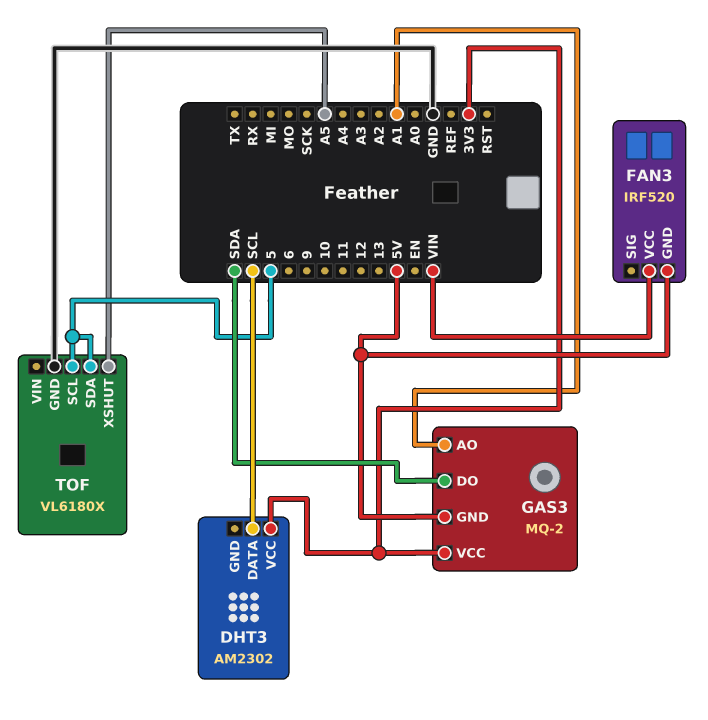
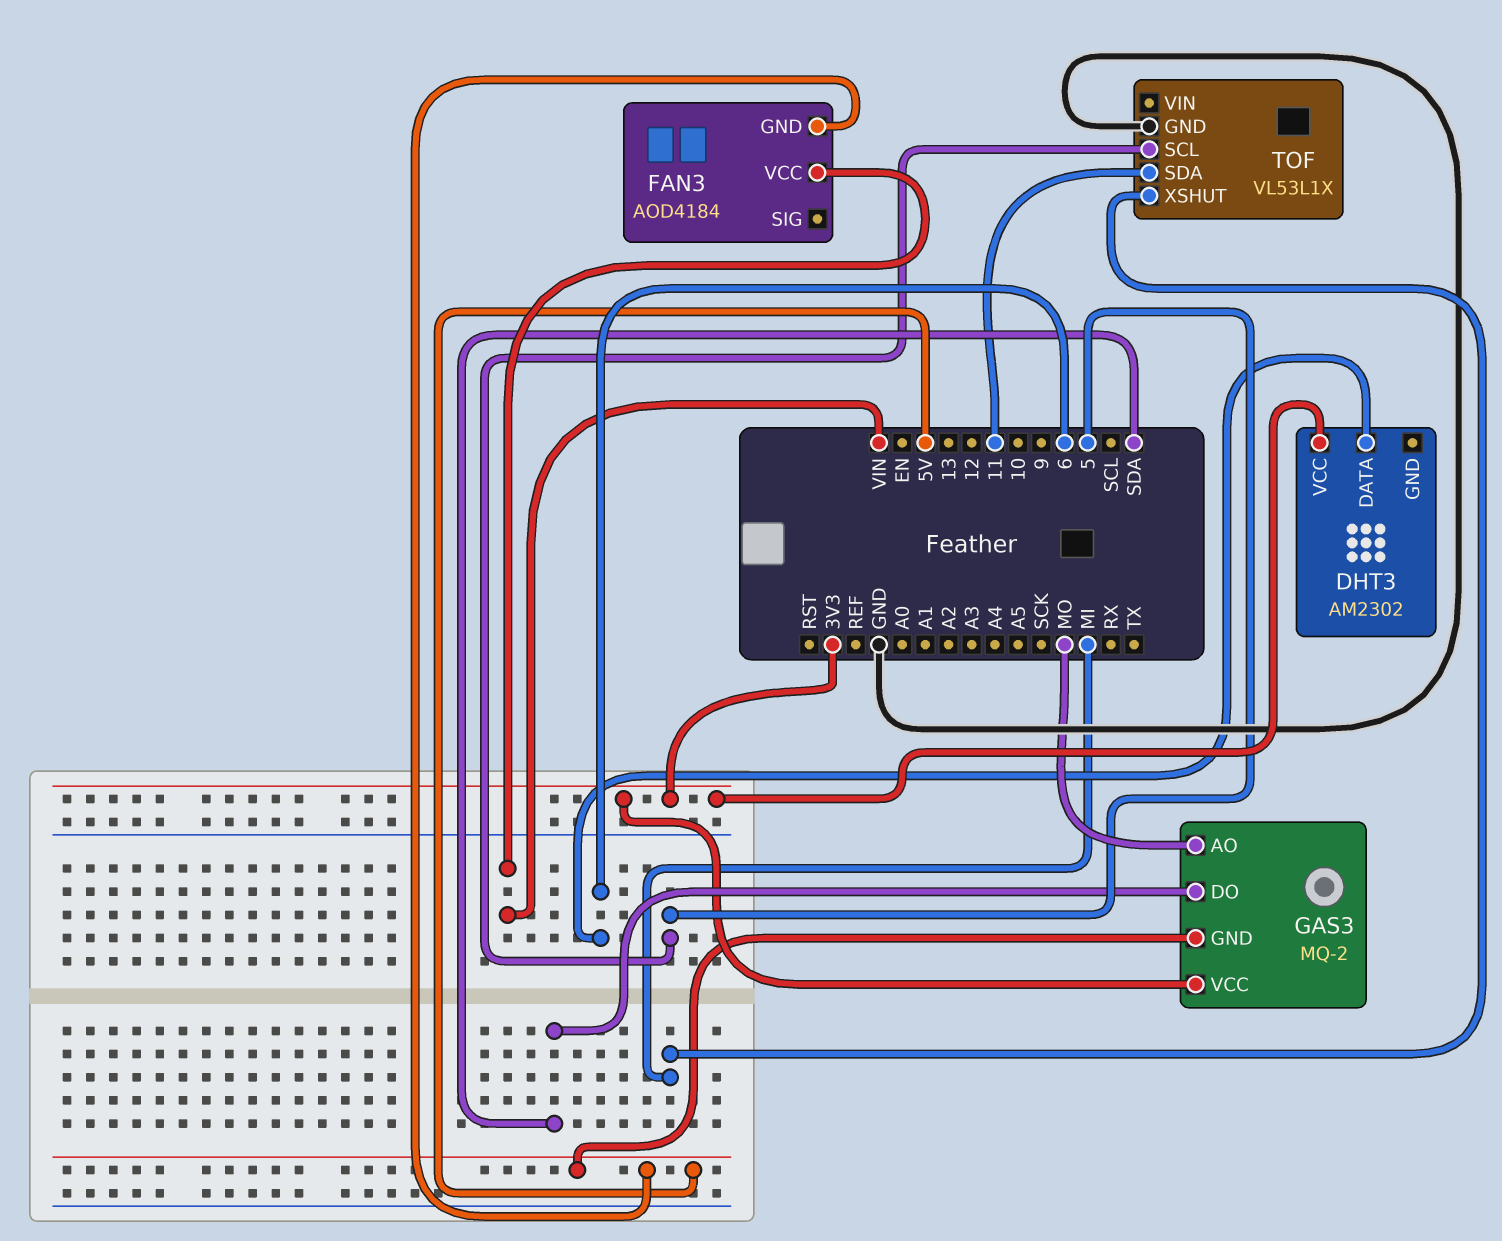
DHT3 pin DATA: SCL -> 6
FAN3: IRF520 -> AOD4184
GAS3 pin AO: A1 -> MO
TOF: VL6180X -> VL53L1X
TOF pin SDA: 5 -> 11
TOF pin XSHUT: A5 -> MI

